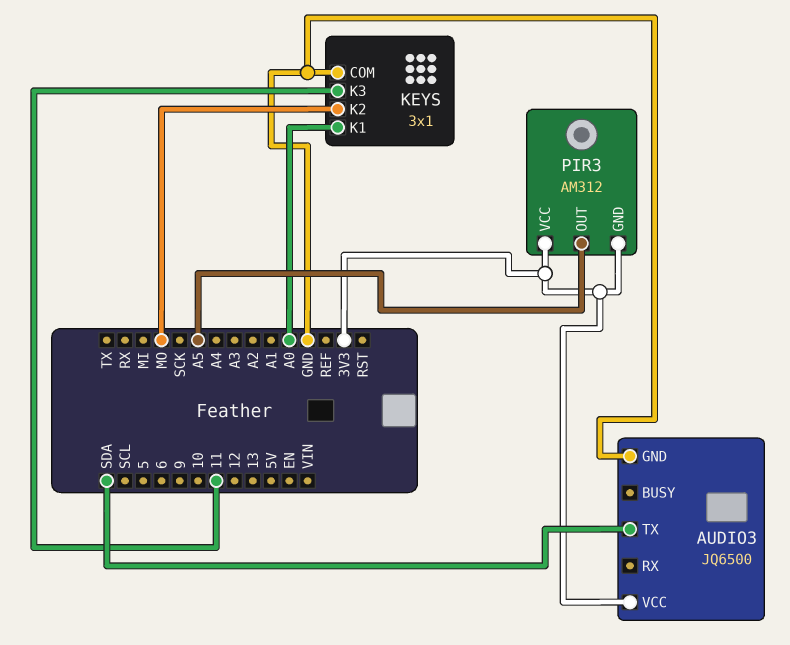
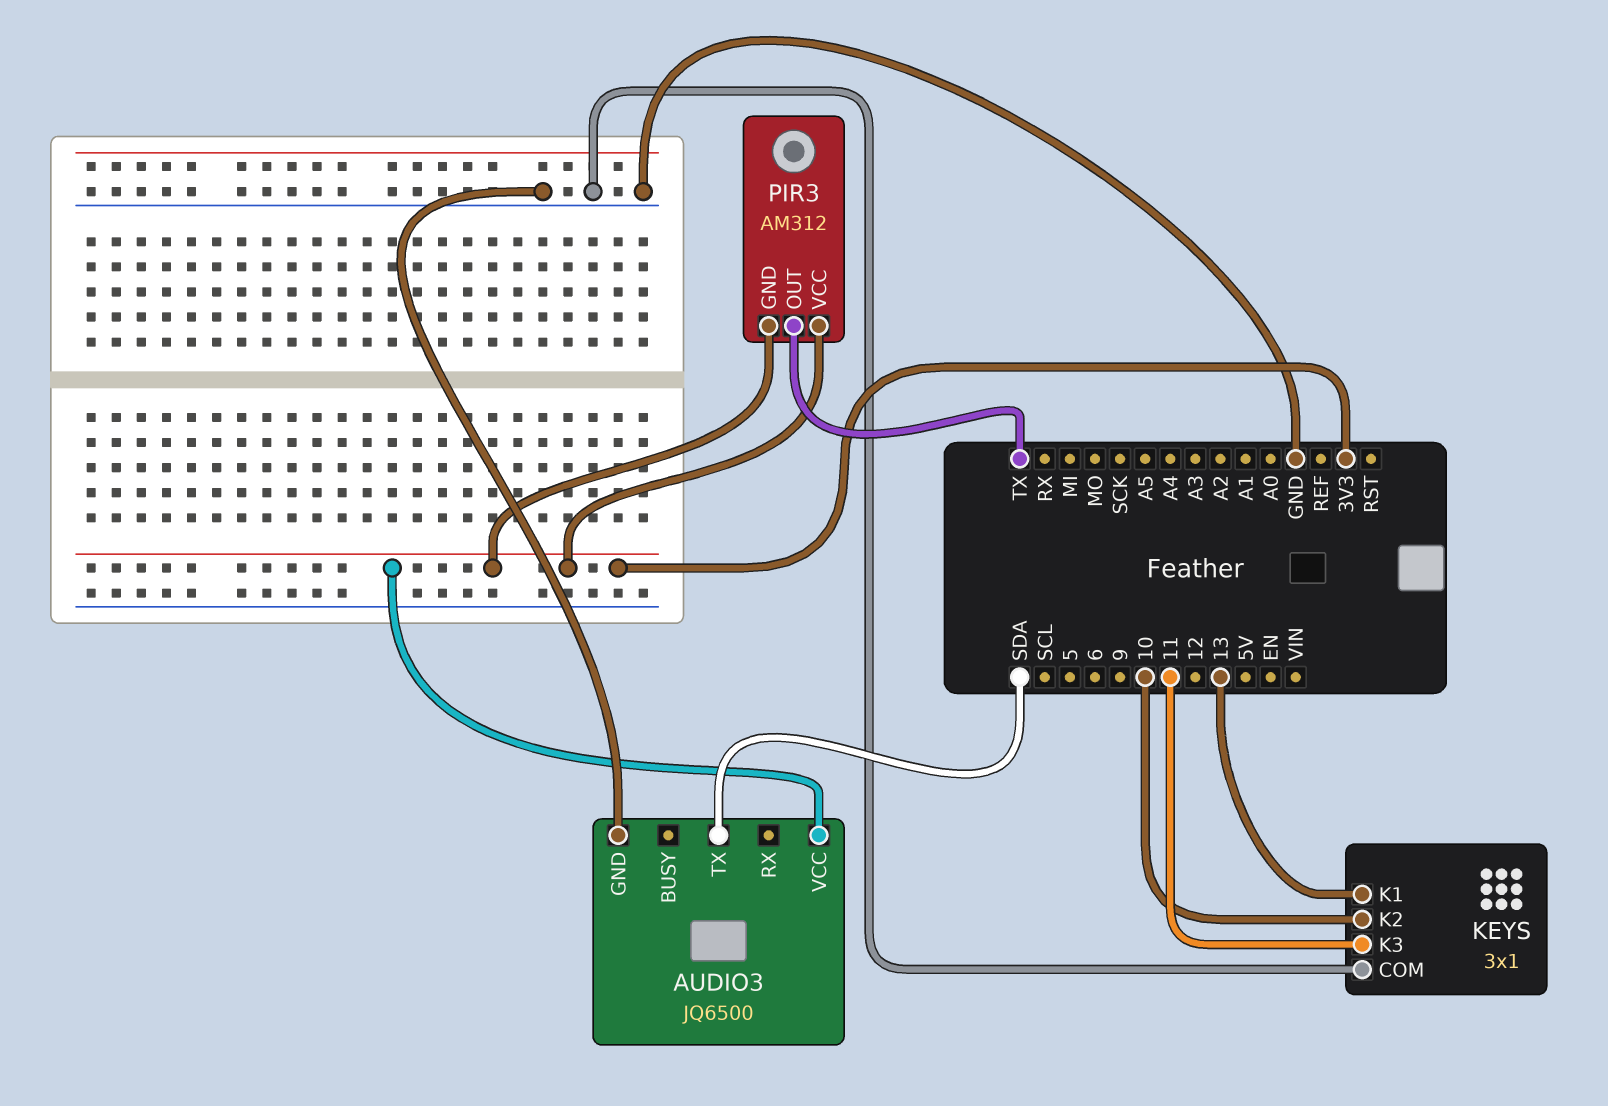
KEYS pin K1: A0 -> 13
KEYS pin K2: MO -> 10
PIR3 pin OUT: A5 -> TX

